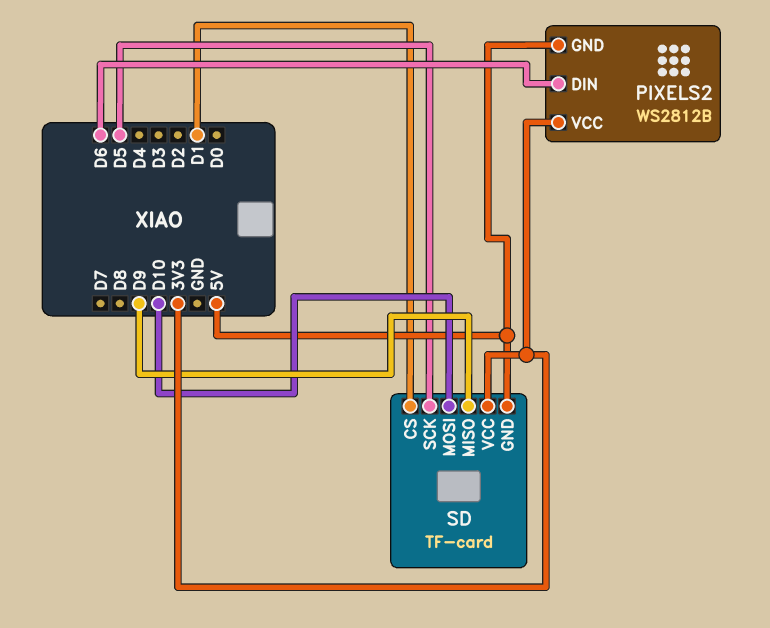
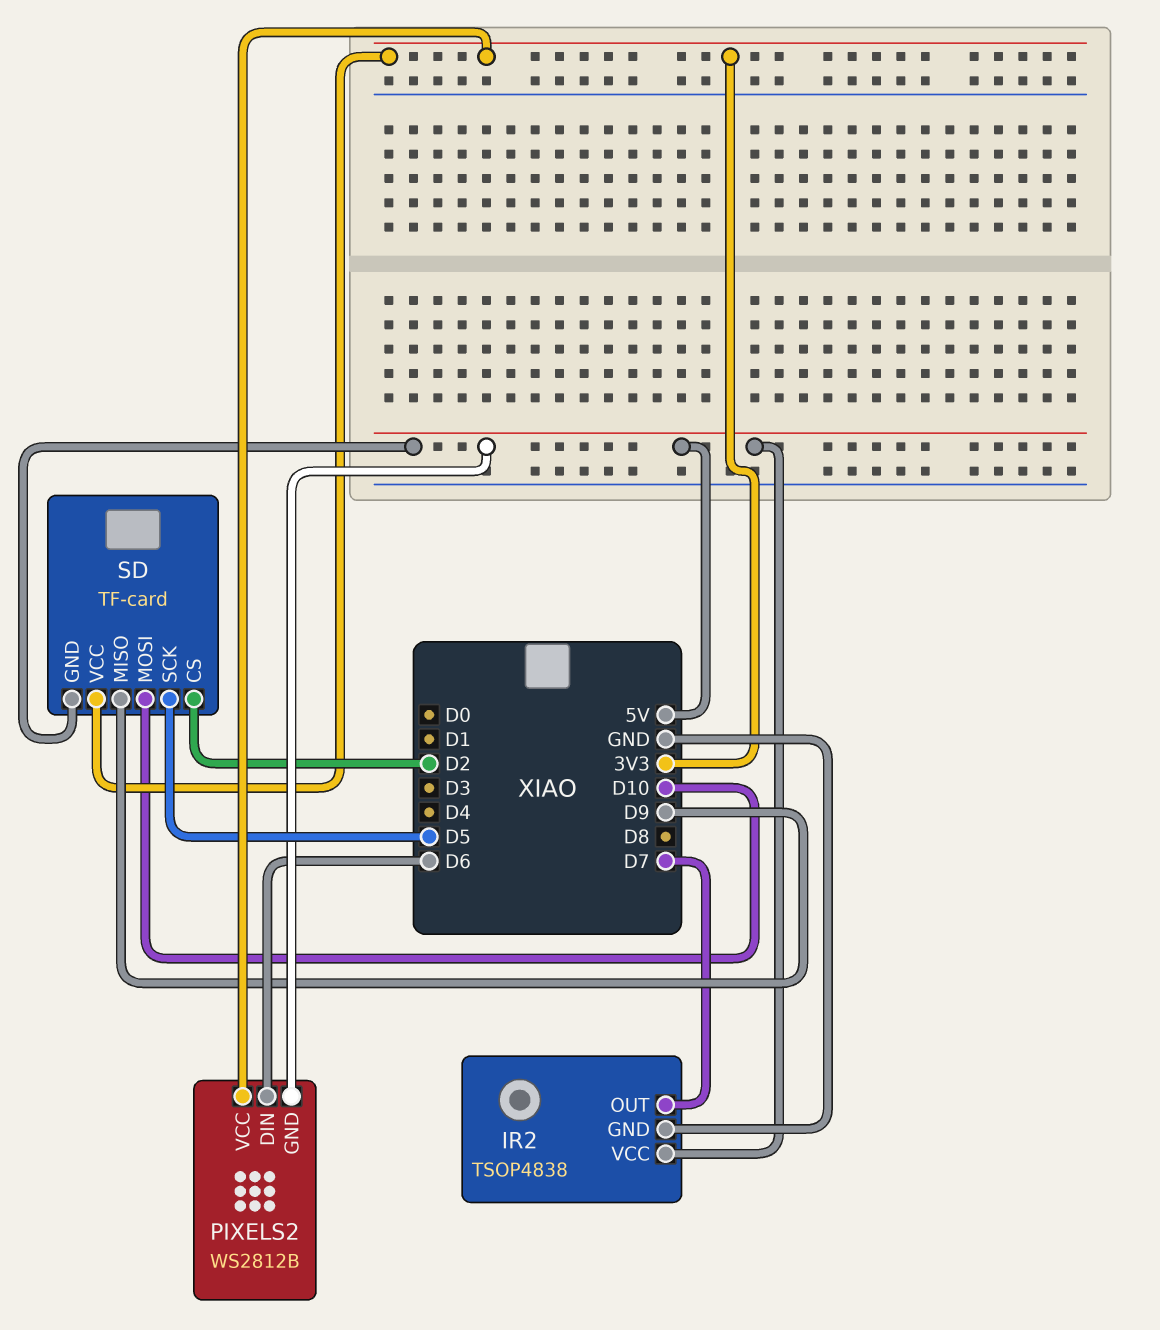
IR2: none -> TSOP4838
IR2 pin GND: none -> GND
IR2 pin OUT: none -> D7
IR2 pin VCC: none -> 5V
SD pin CS: D1 -> D2

